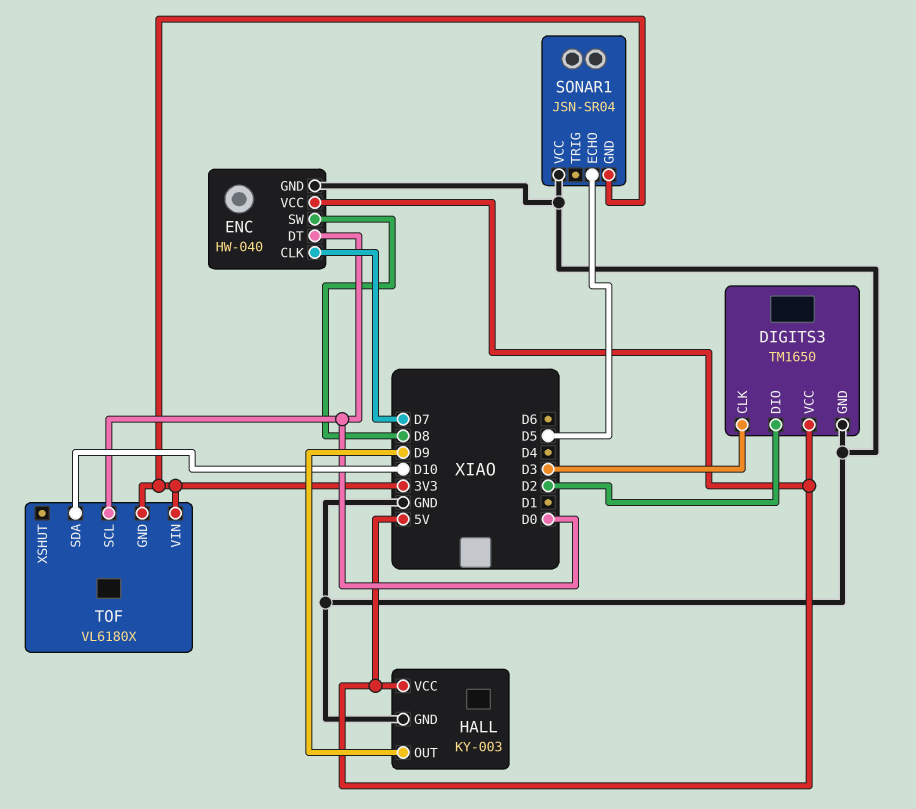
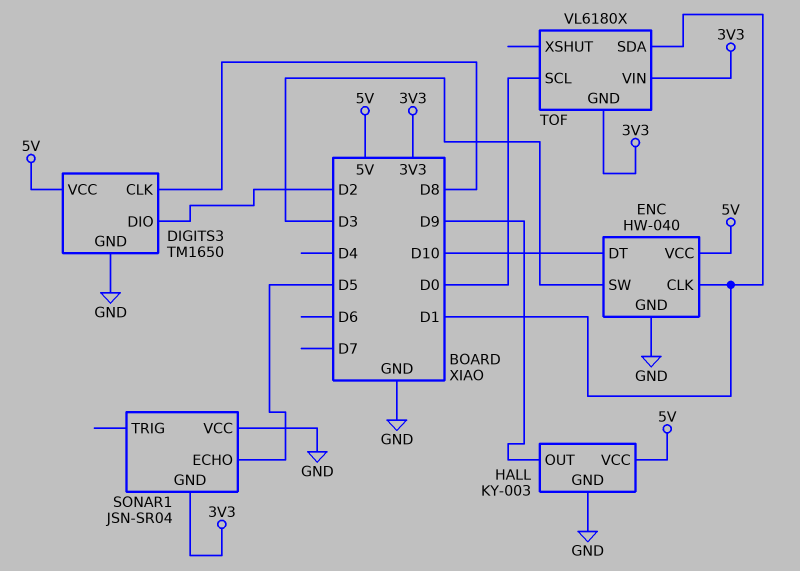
DIGITS3 pin CLK: D3 -> D8
ENC pin CLK: D7 -> D1
ENC pin DT: D0 -> D10
ENC pin SW: D8 -> D3
TOF pin SDA: D10 -> D1

